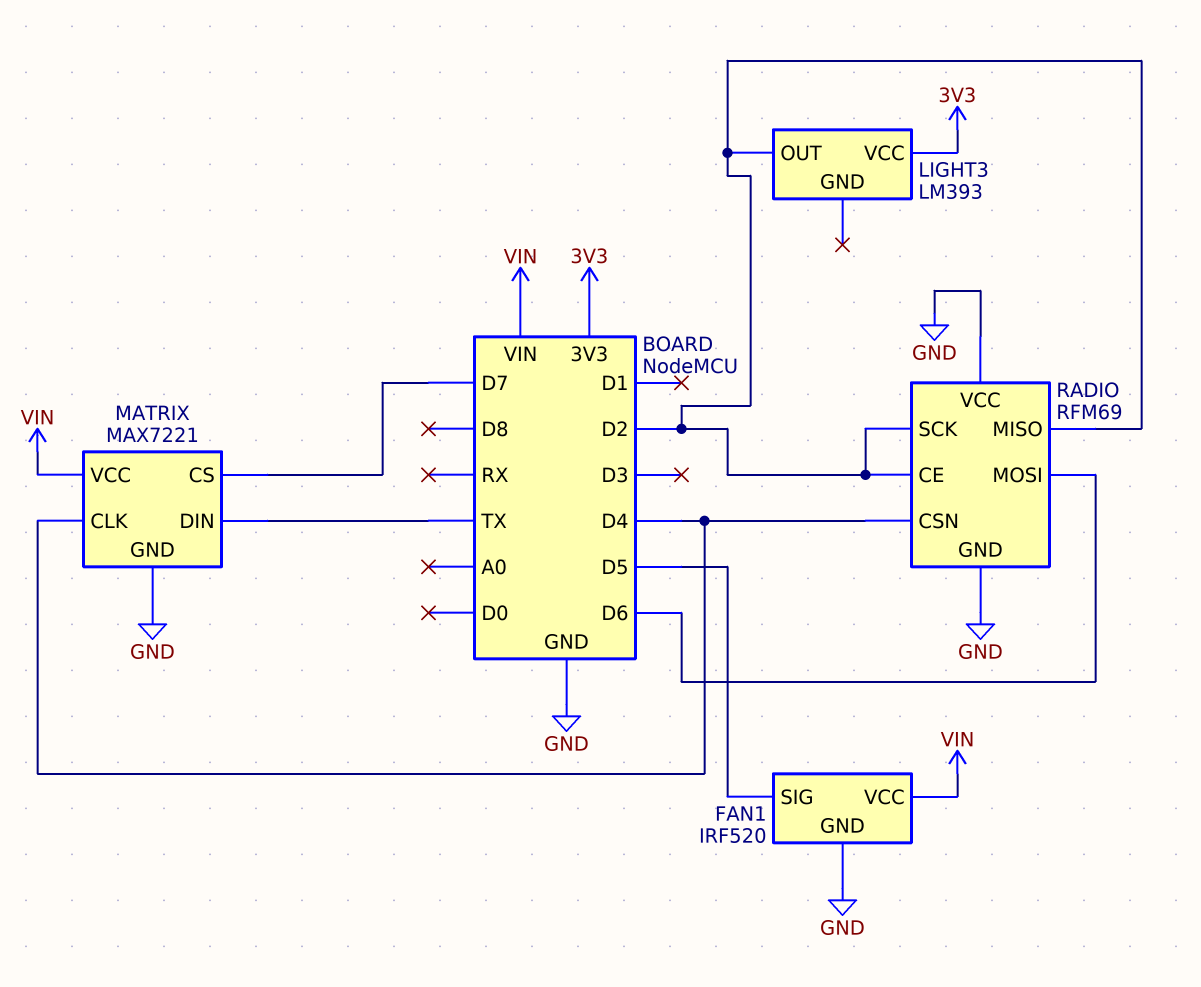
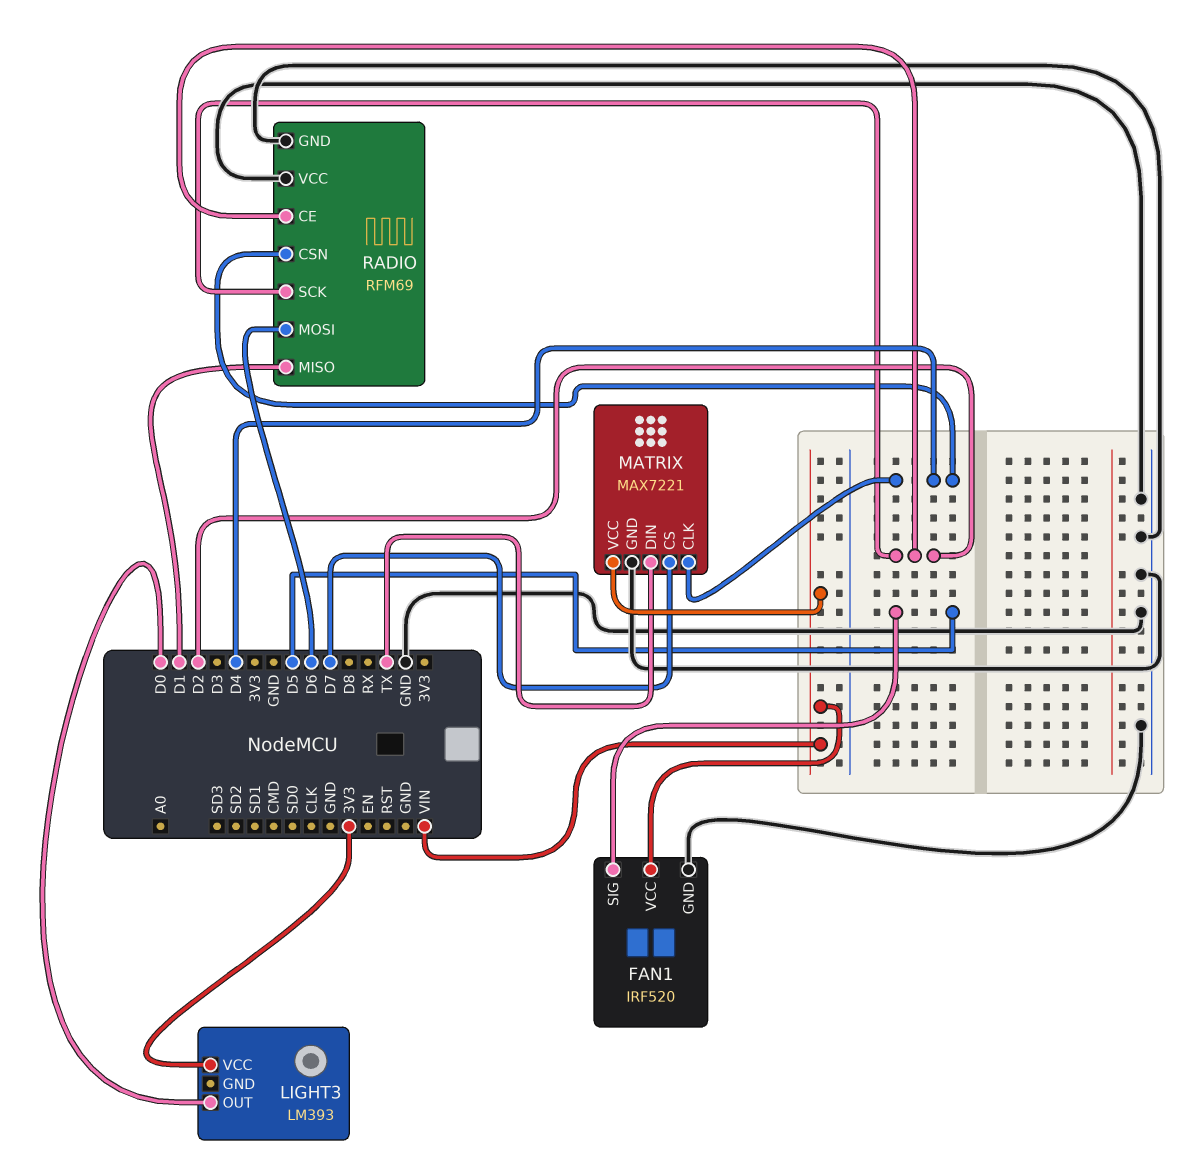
LIGHT3 pin OUT: D2 -> D0
RADIO pin MISO: D2 -> D1

